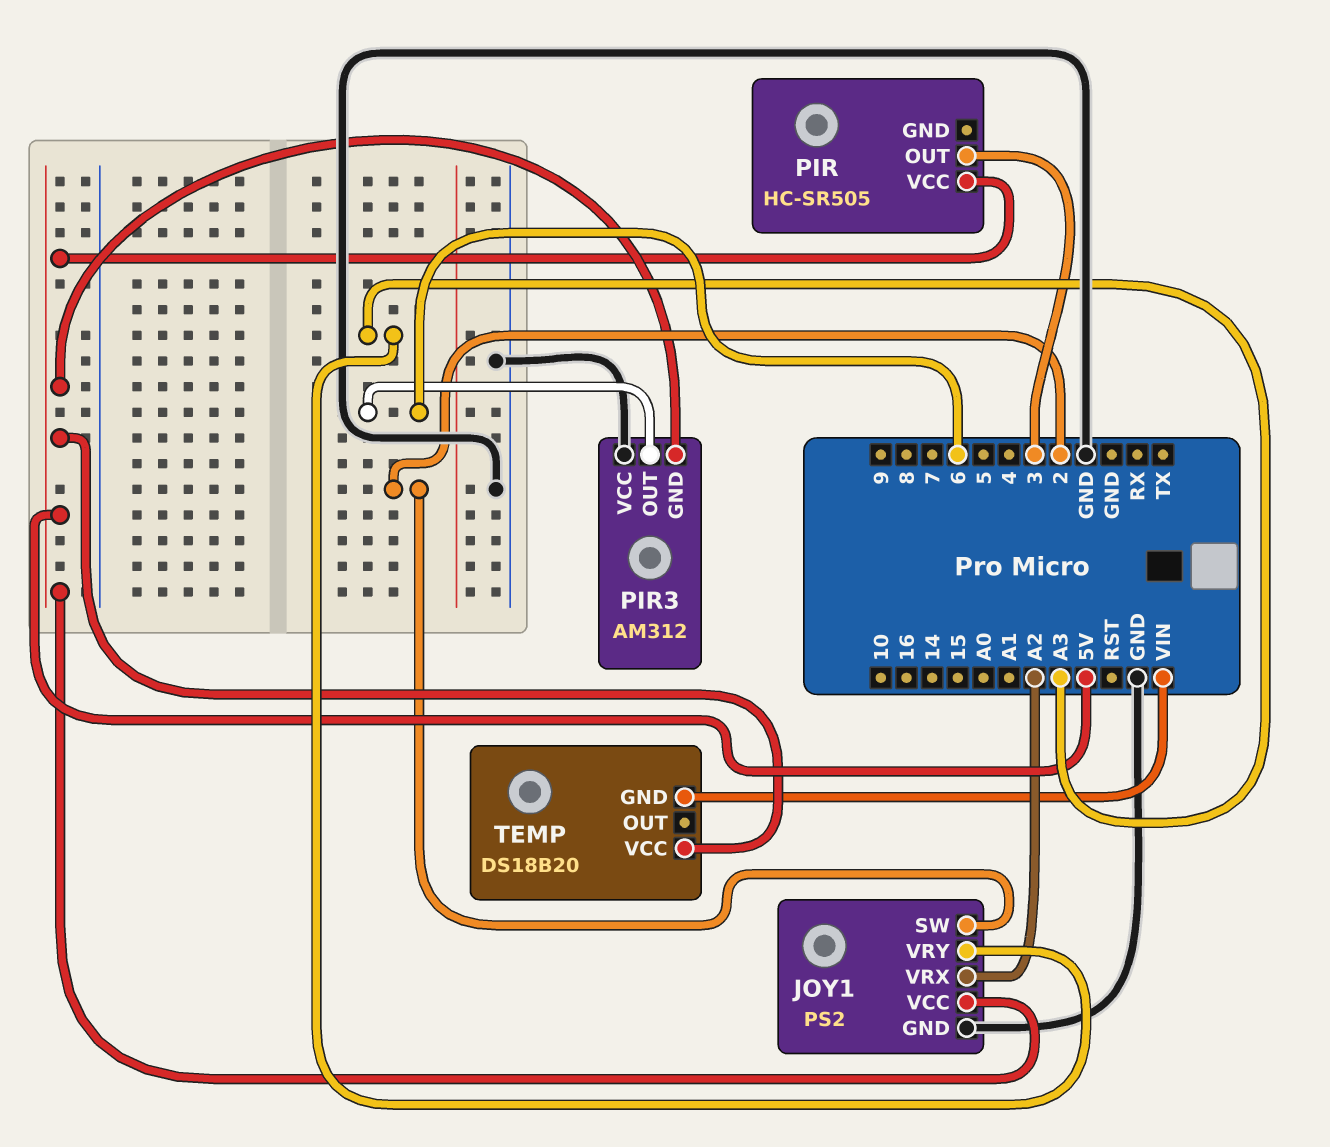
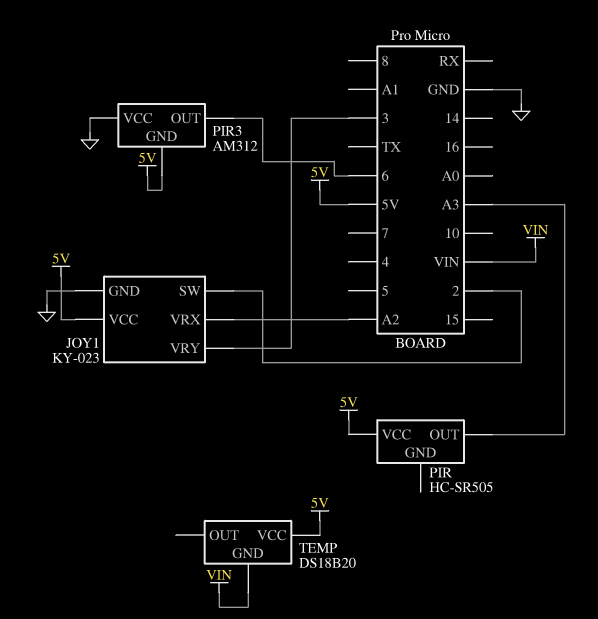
JOY1: PS2 -> KY-023
JOY1 pin VRY: A3 -> 3
PIR pin OUT: 3 -> A3

